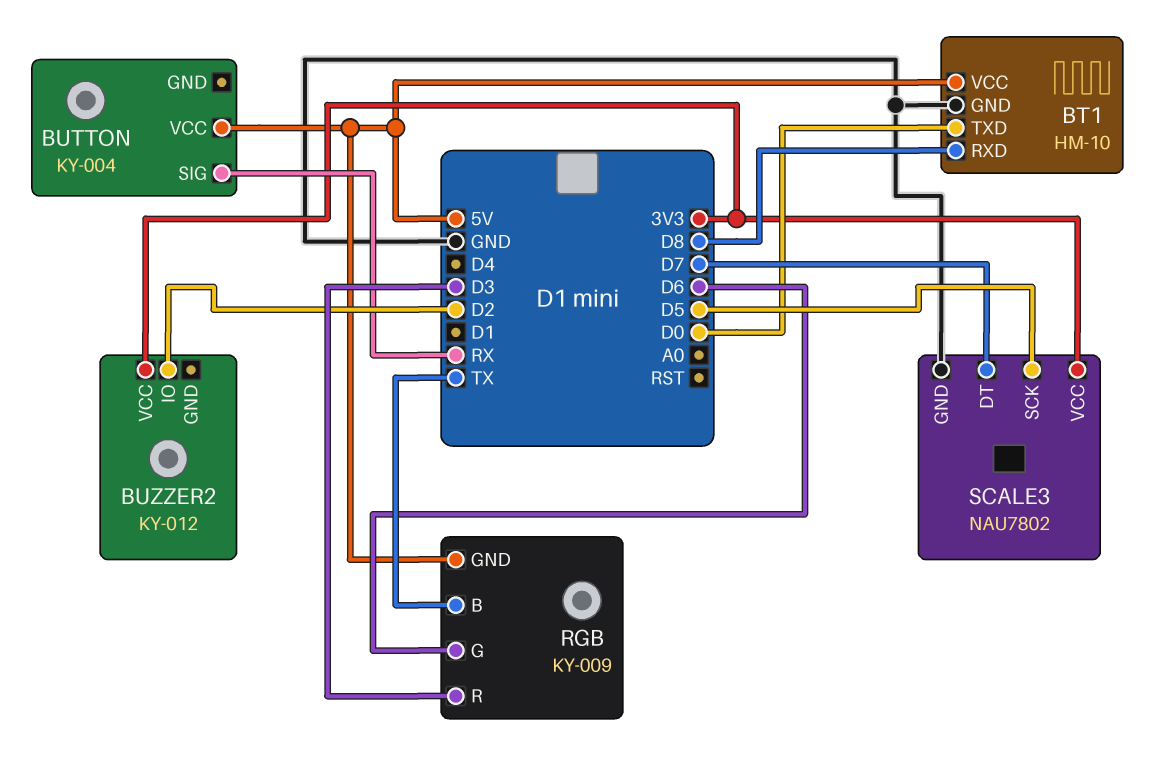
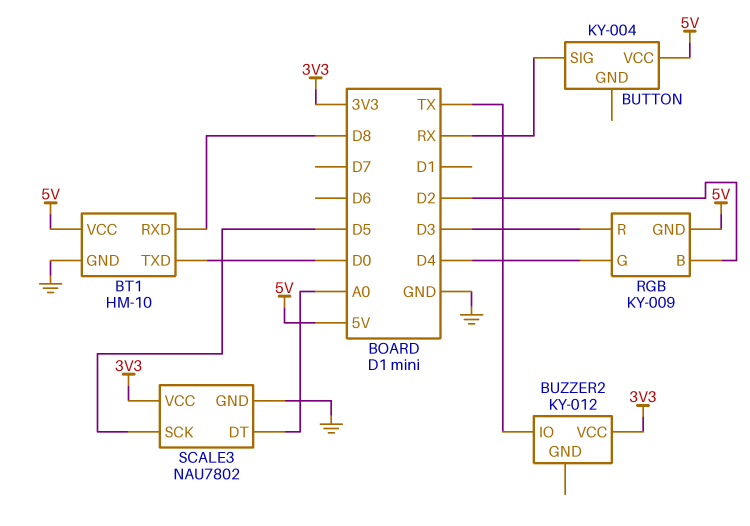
BUZZER2 pin IO: D2 -> TX
RGB pin B: TX -> D2
RGB pin G: D6 -> D4
SCALE3 pin DT: D7 -> A0

